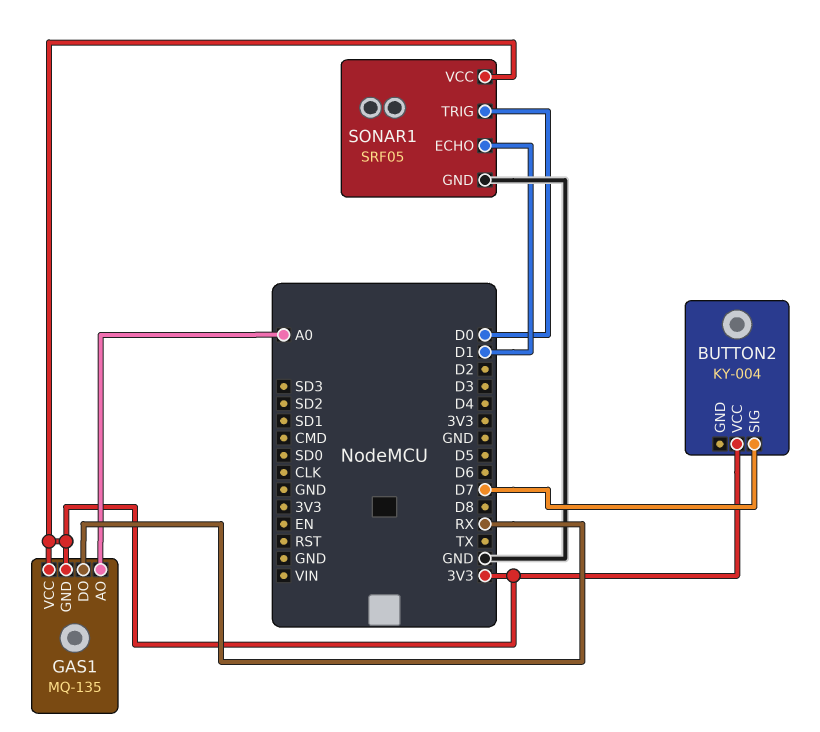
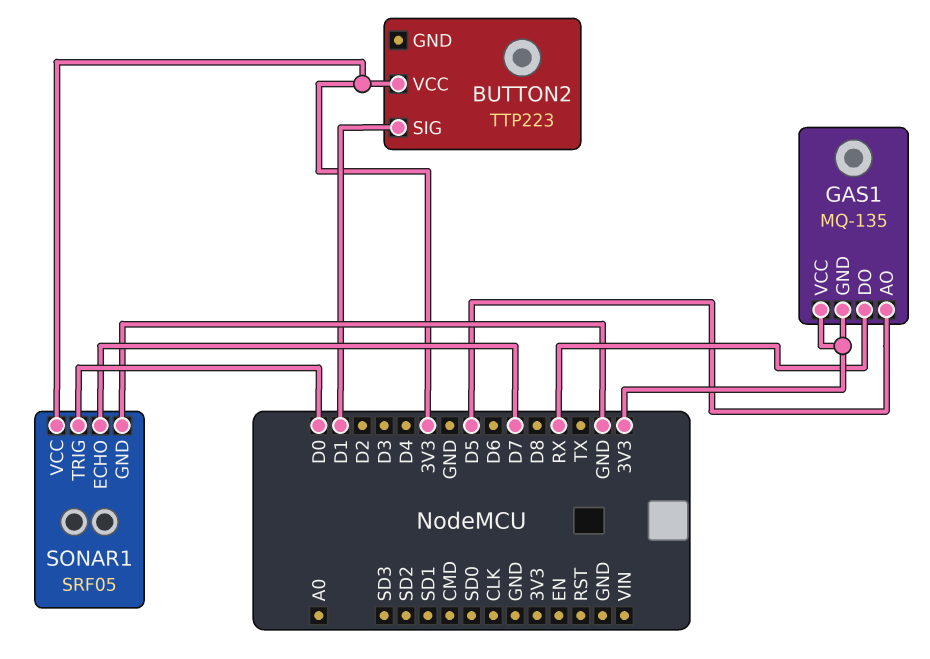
BUTTON2: KY-004 -> TTP223
BUTTON2 pin SIG: D7 -> D1
GAS1 pin AO: A0 -> D5
SONAR1 pin ECHO: D1 -> D7

